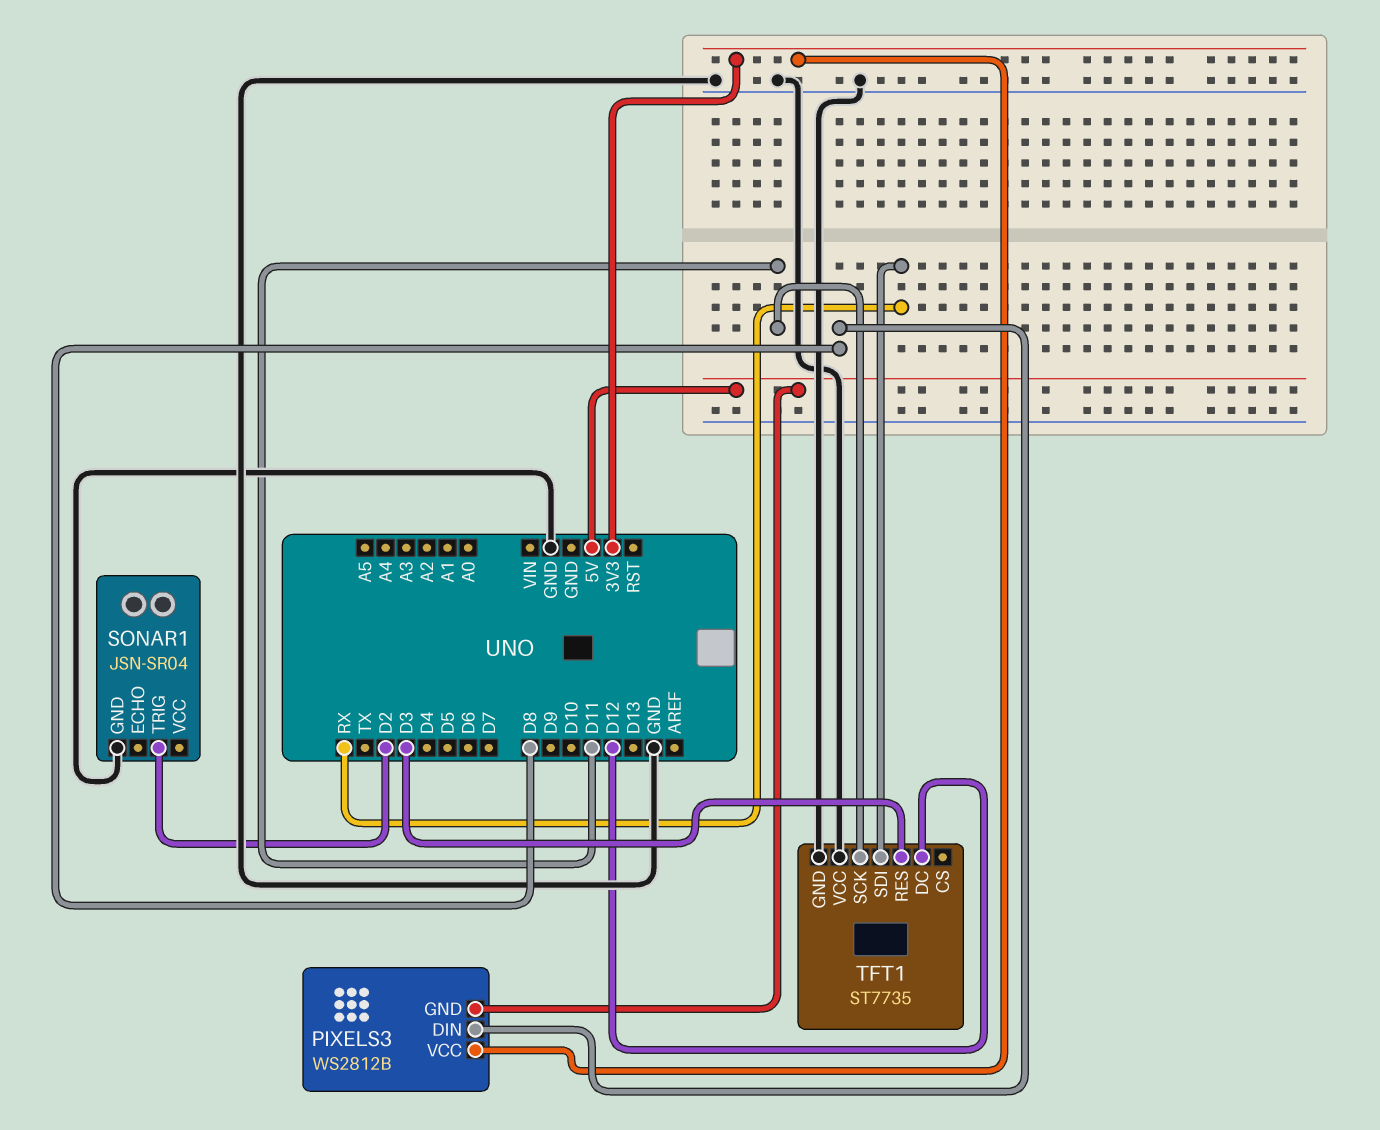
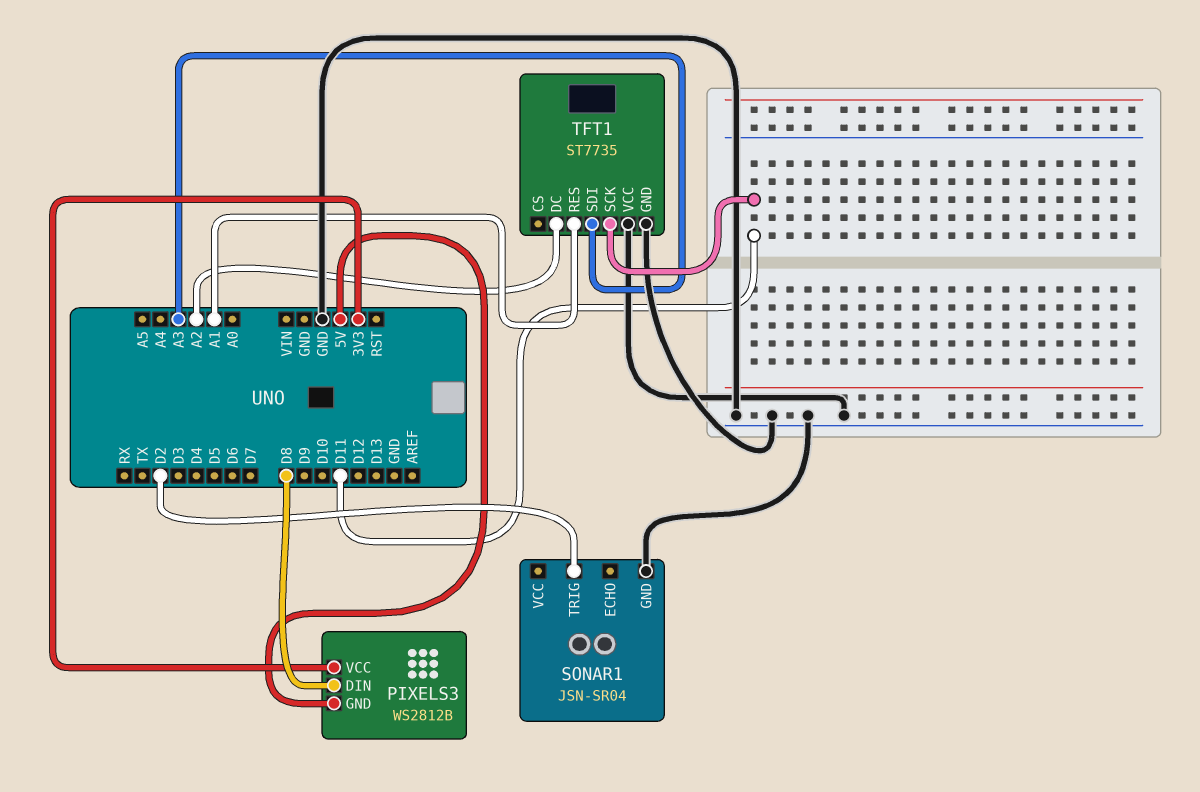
TFT1 pin DC: D12 -> A2
TFT1 pin RES: D3 -> A1
TFT1 pin SDI: RX -> A3

